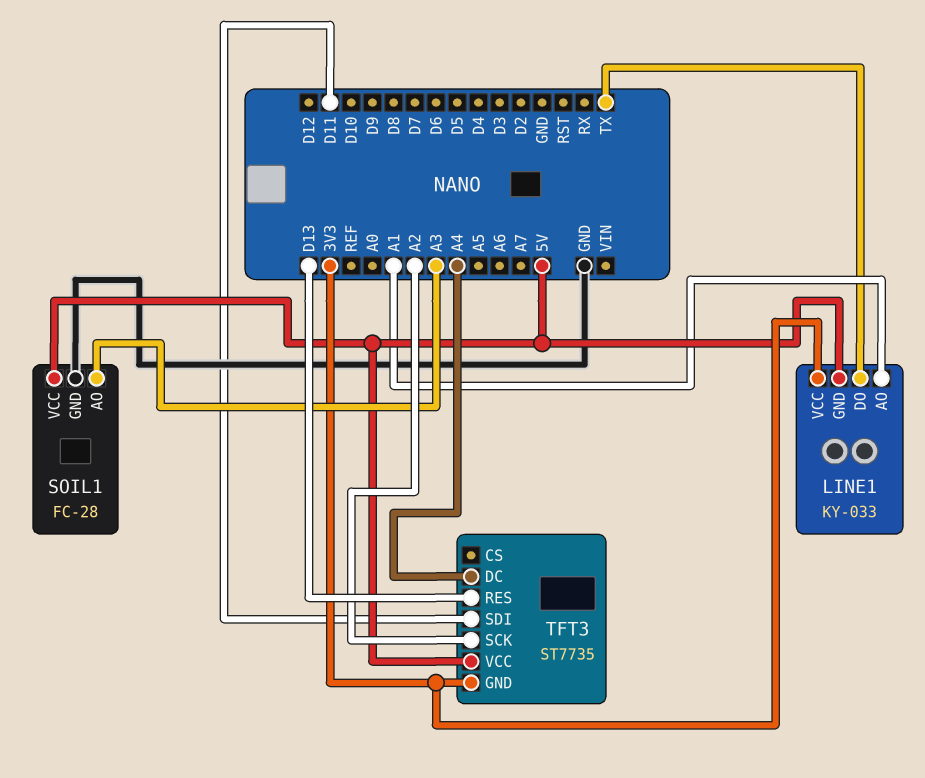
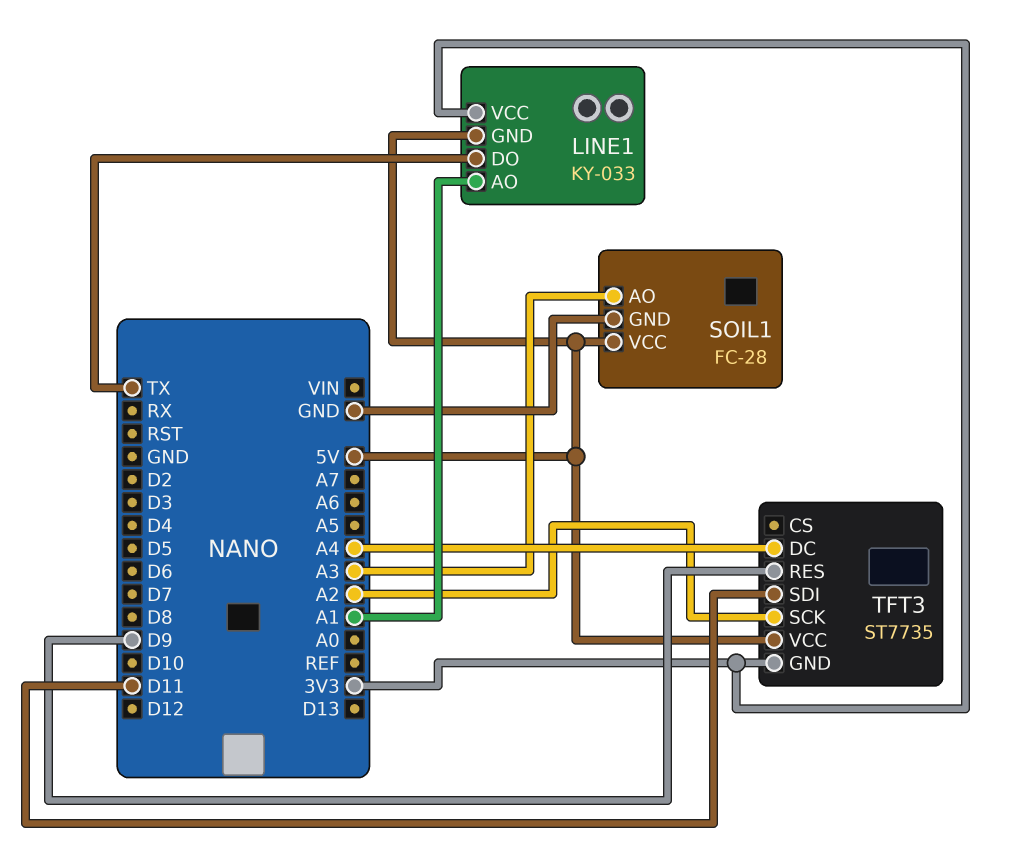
TFT3 pin RES: D13 -> D9

